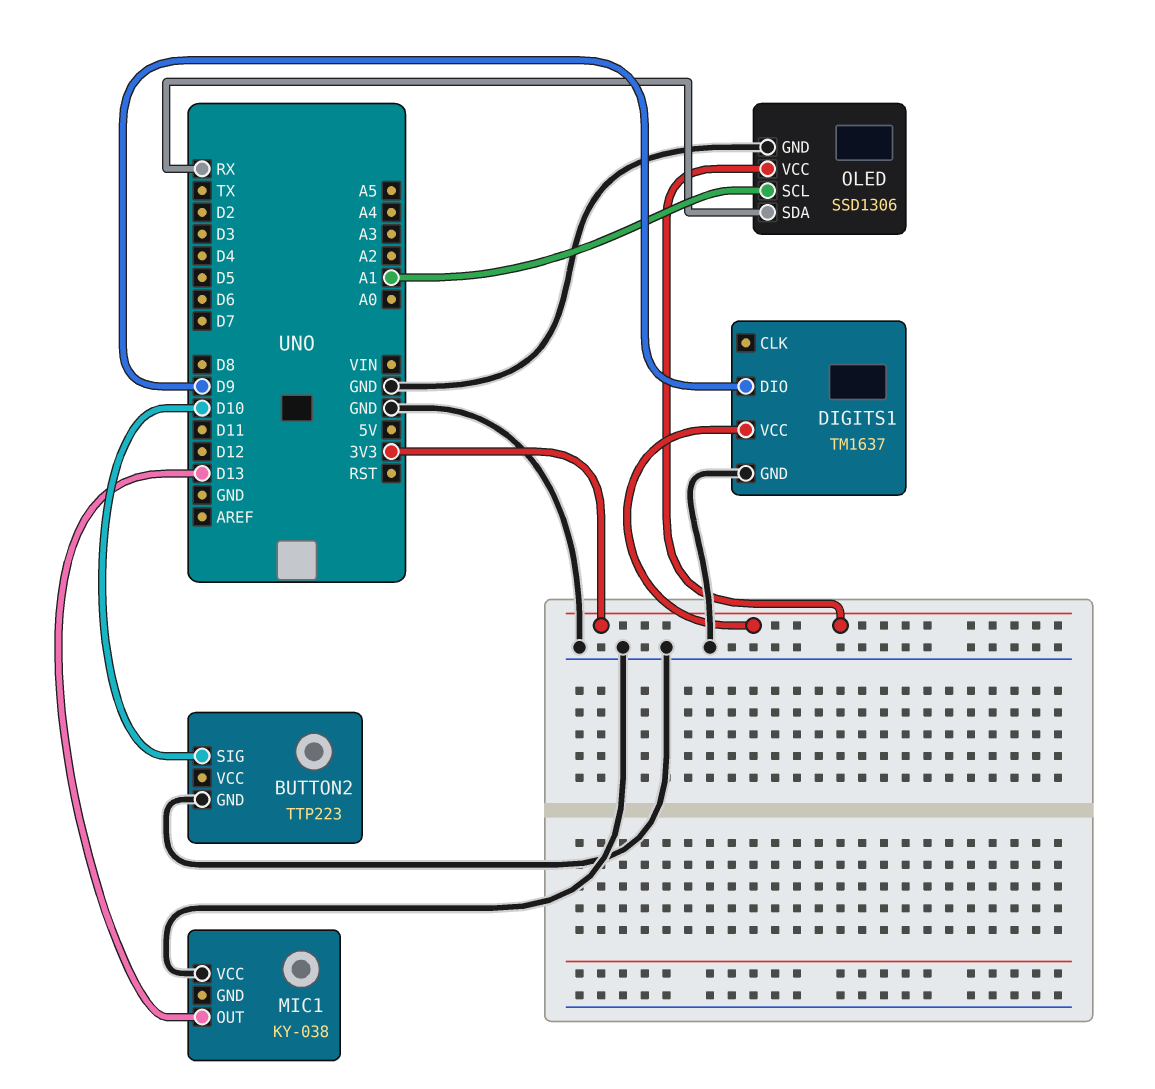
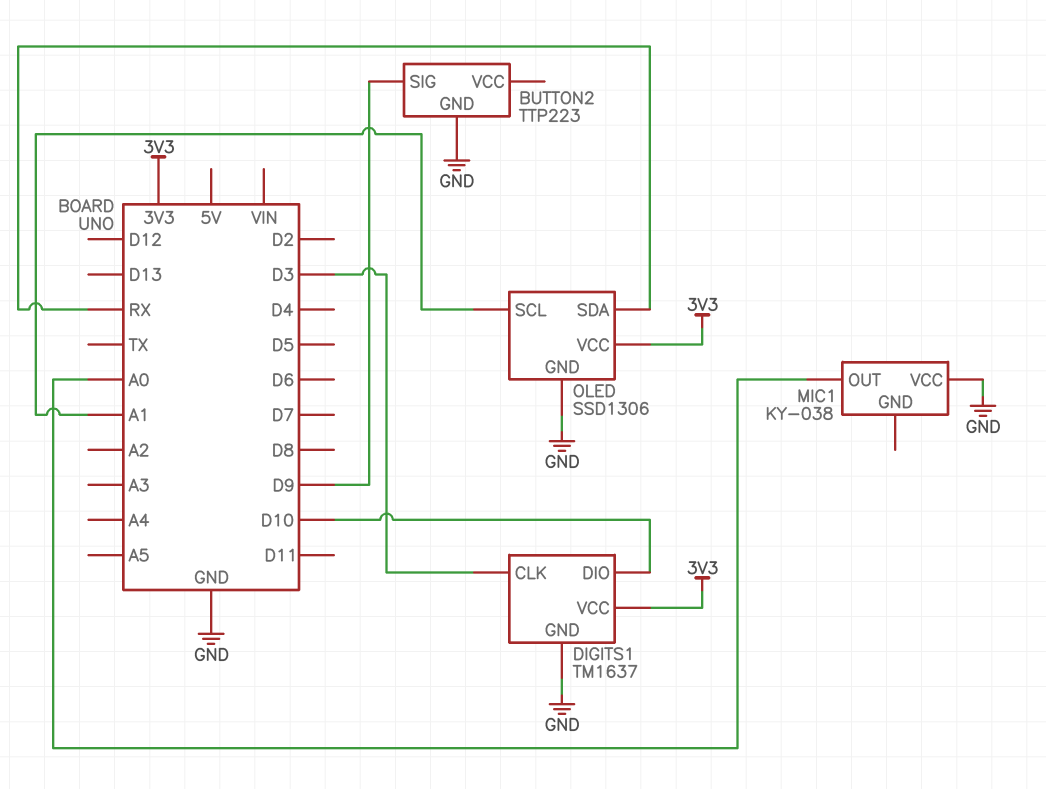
BUTTON2 pin SIG: D10 -> D9
DIGITS1 pin CLK: none -> D3
DIGITS1 pin DIO: D9 -> D10
MIC1 pin OUT: D13 -> A0

